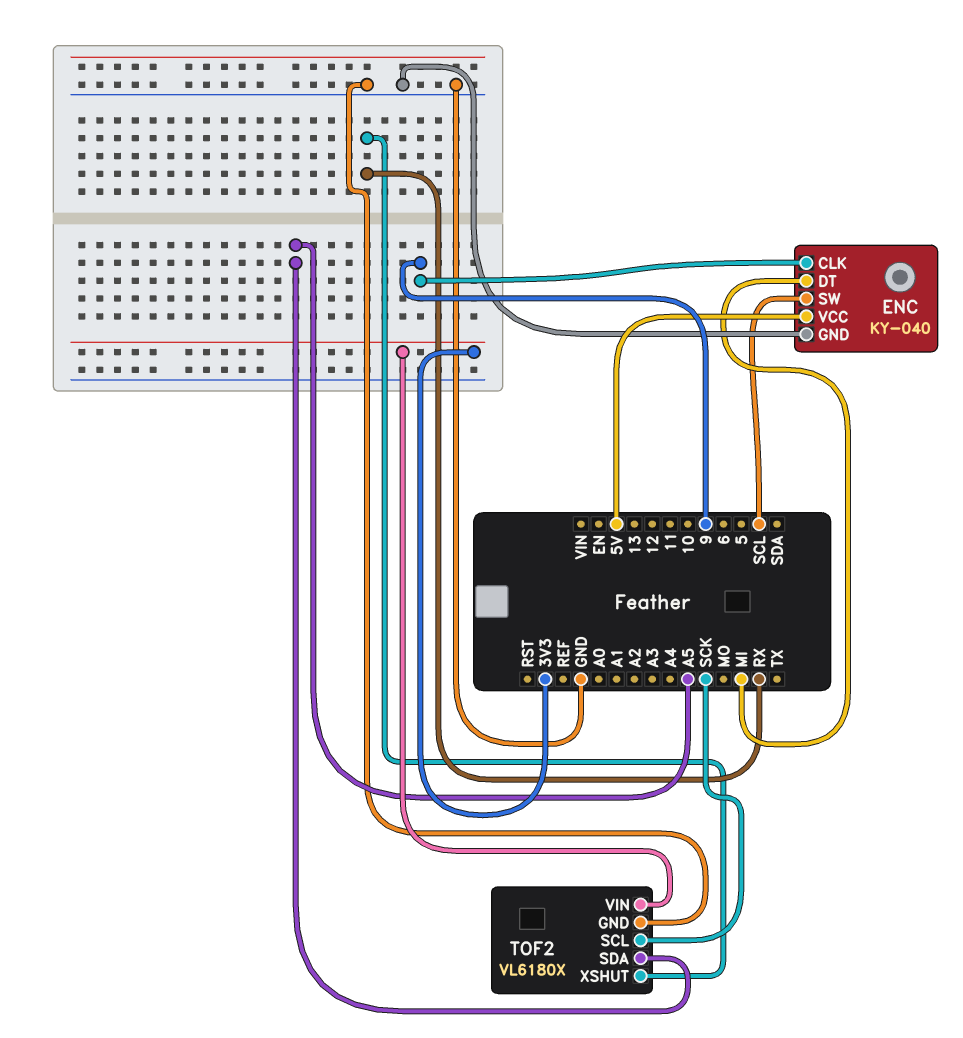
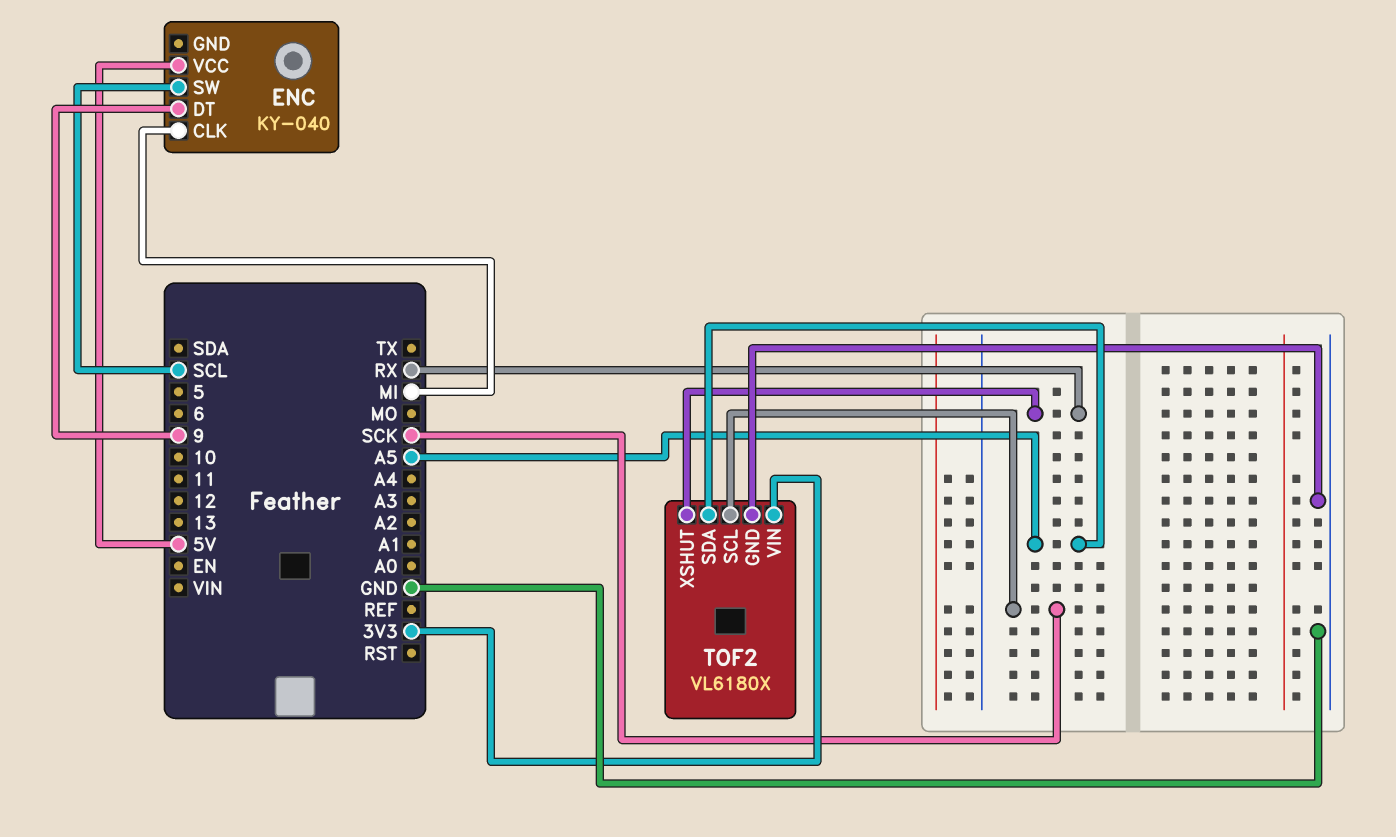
ENC pin CLK: 9 -> MI
ENC pin DT: MI -> 9
ENC pin GND: GND -> none

